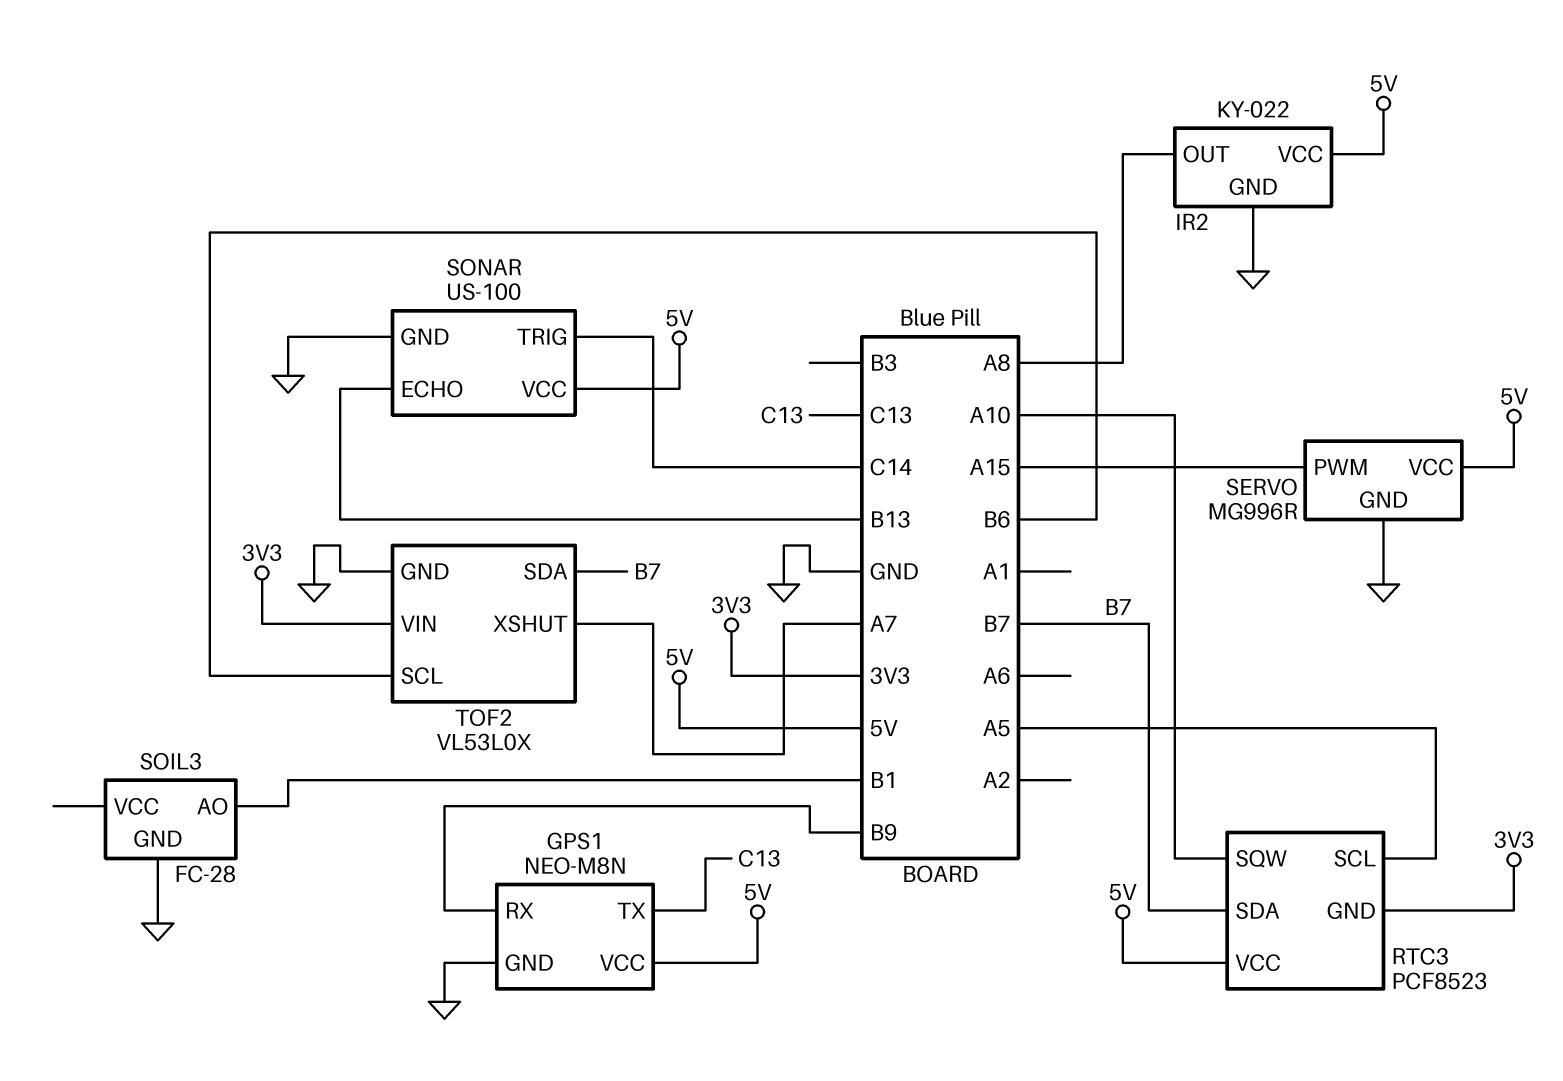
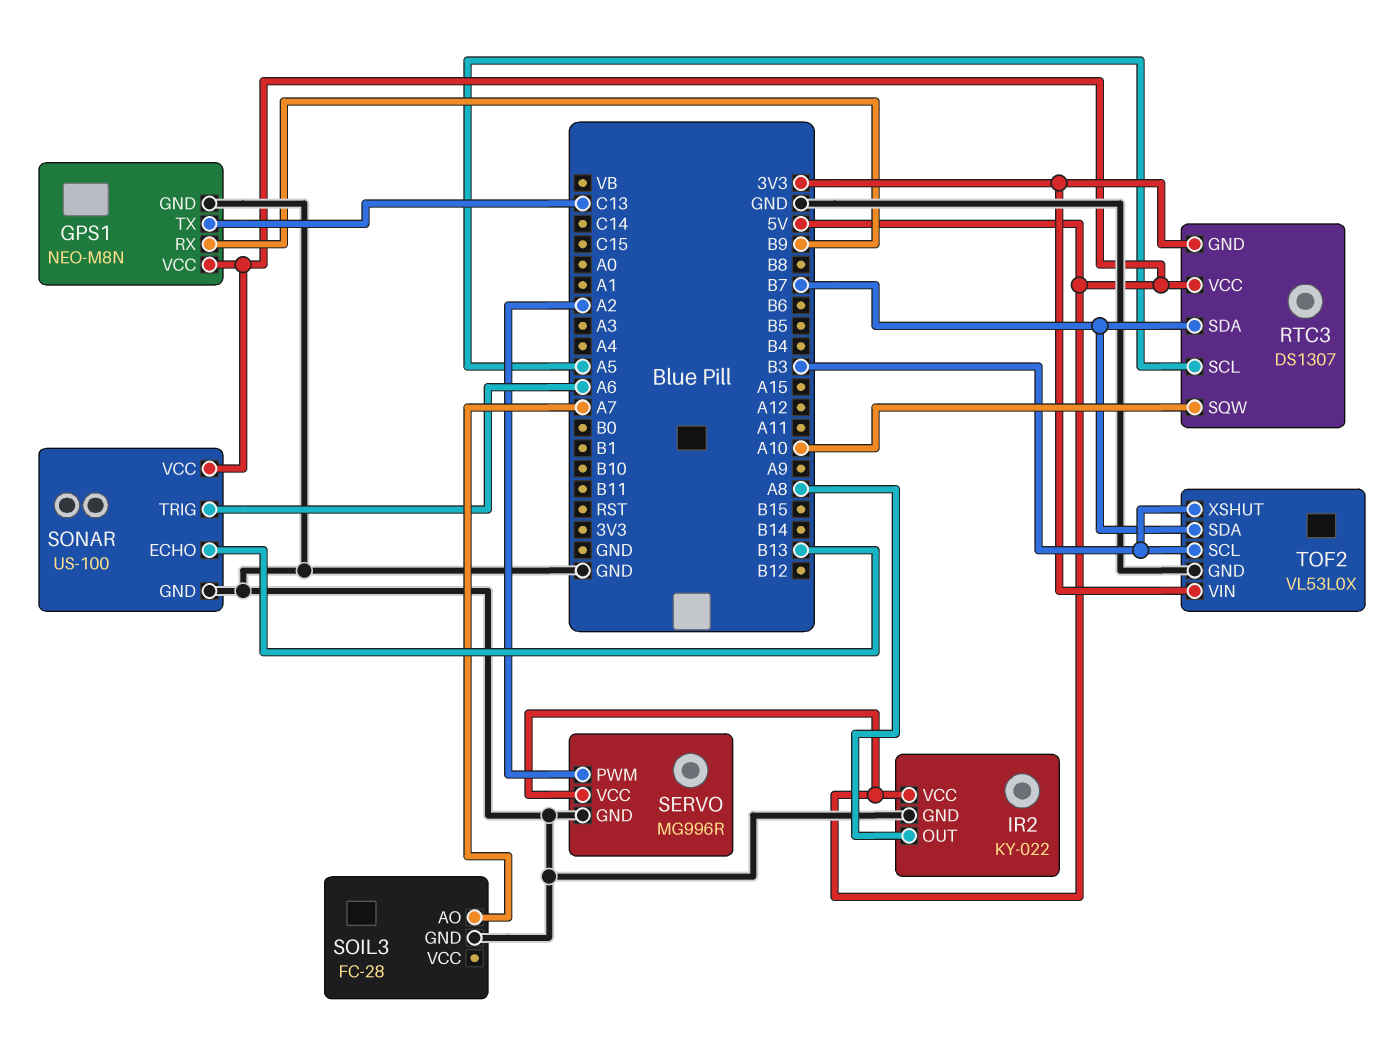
RTC3: PCF8523 -> DS1307
SERVO pin PWM: A15 -> A2
SOIL3 pin AO: B1 -> A7
SONAR pin TRIG: C14 -> A6
TOF2 pin SCL: B6 -> B3
TOF2 pin XSHUT: A7 -> B3

